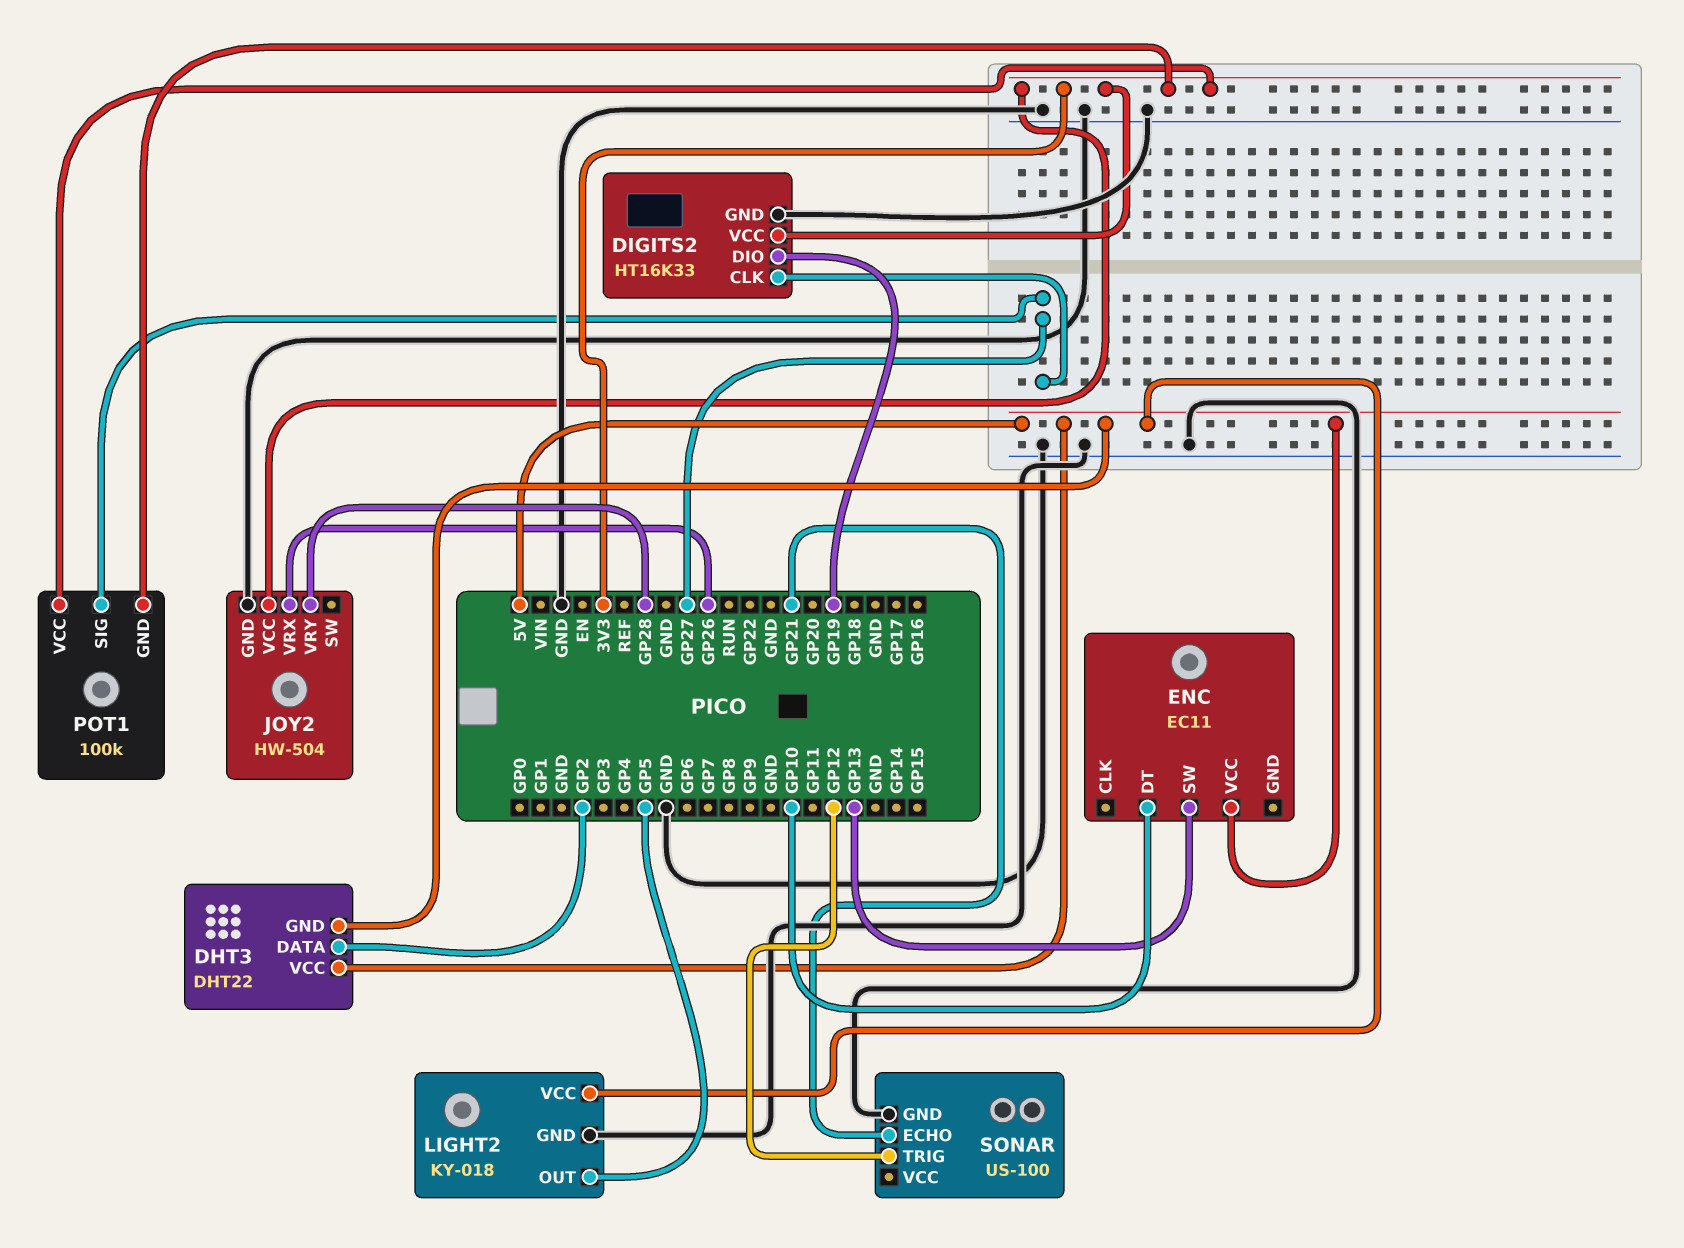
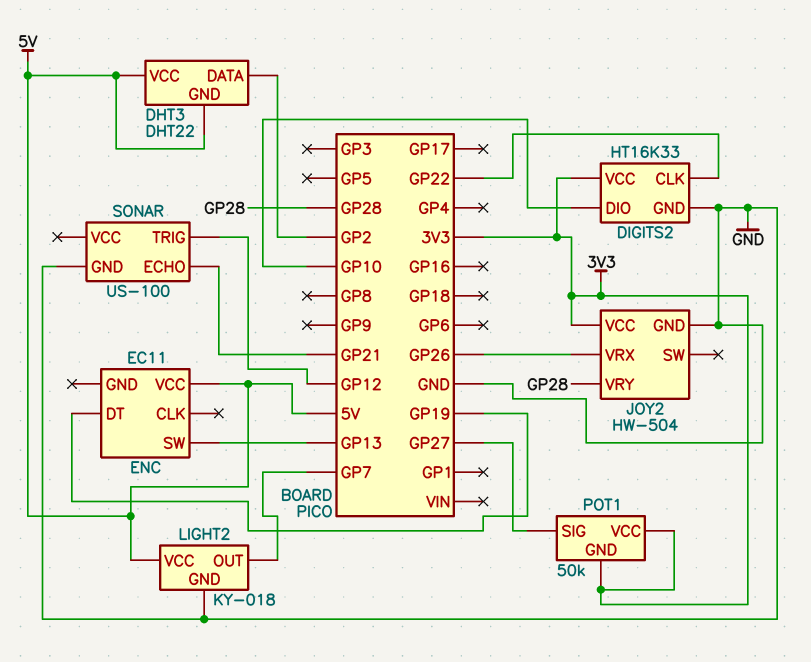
DIGITS2 pin CLK: GP27 -> GP22
DIGITS2 pin DIO: GP19 -> GP10
ENC pin DT: GP10 -> GP19
LIGHT2 pin OUT: GP5 -> GP7
POT1: 100k -> 50k

